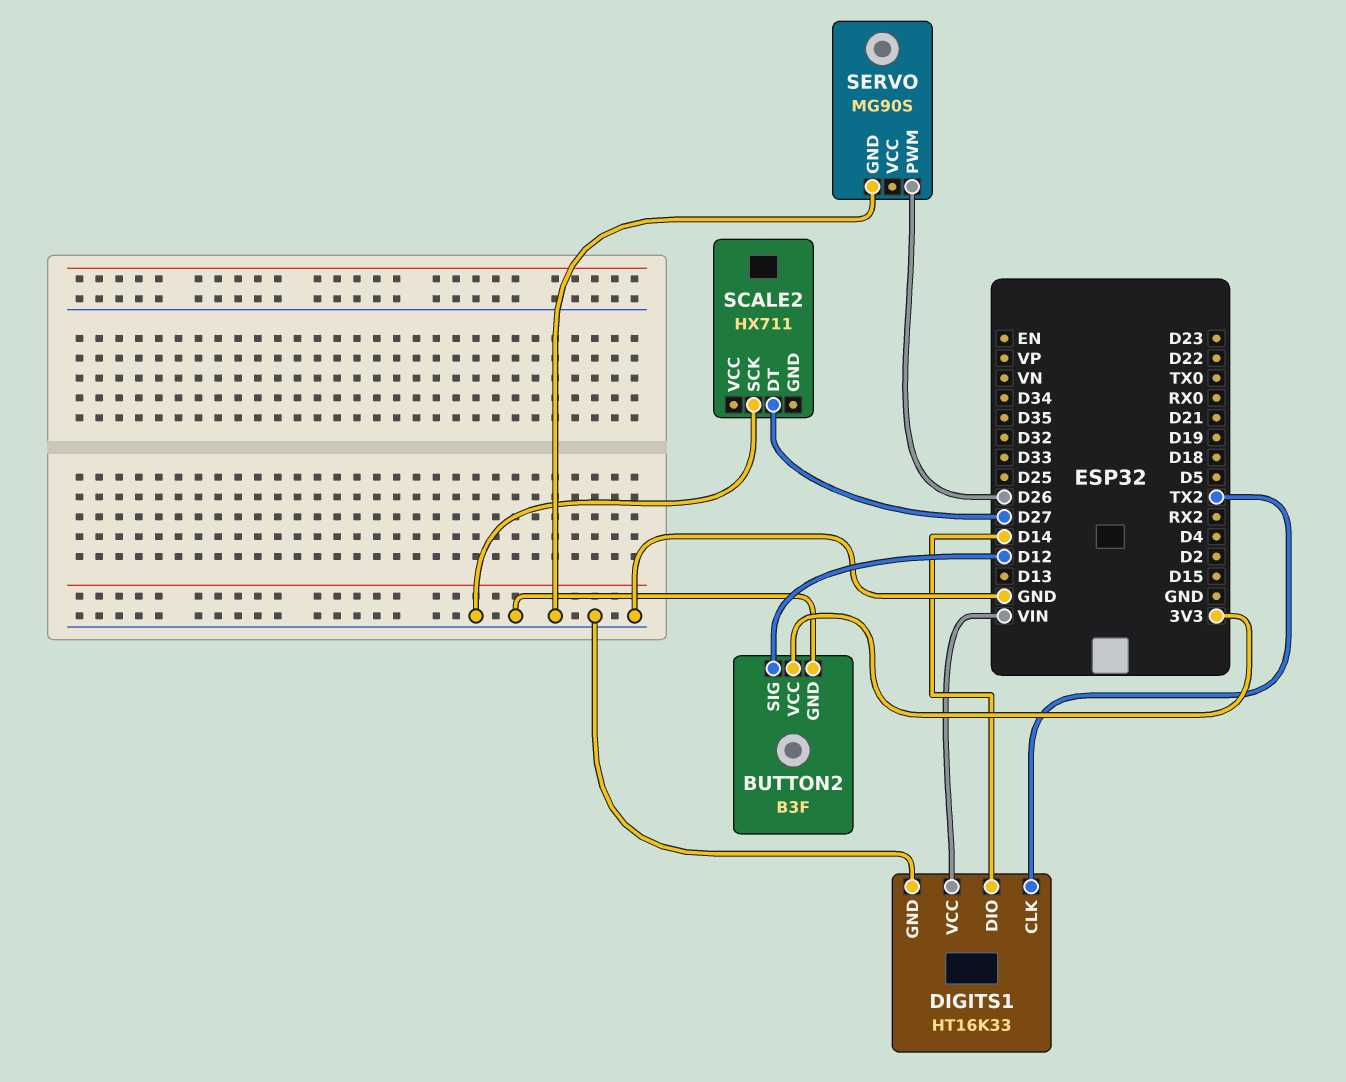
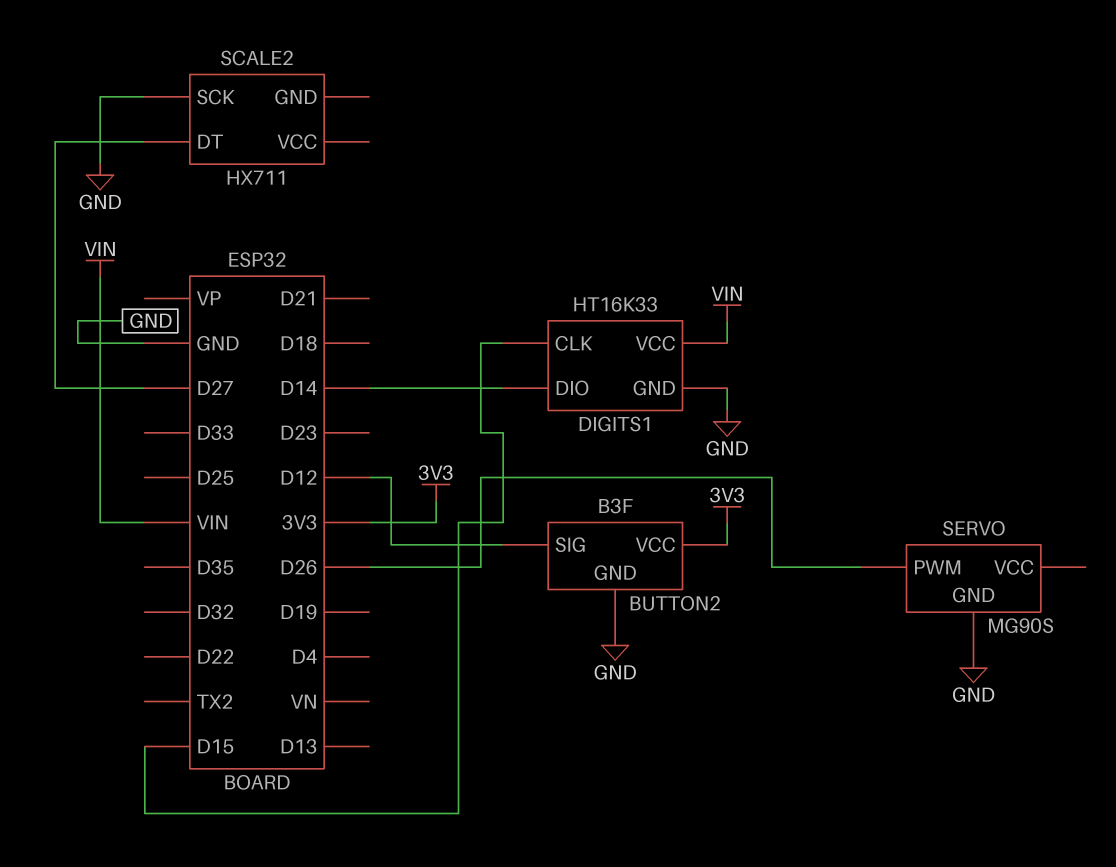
DIGITS1 pin CLK: TX2 -> D15

